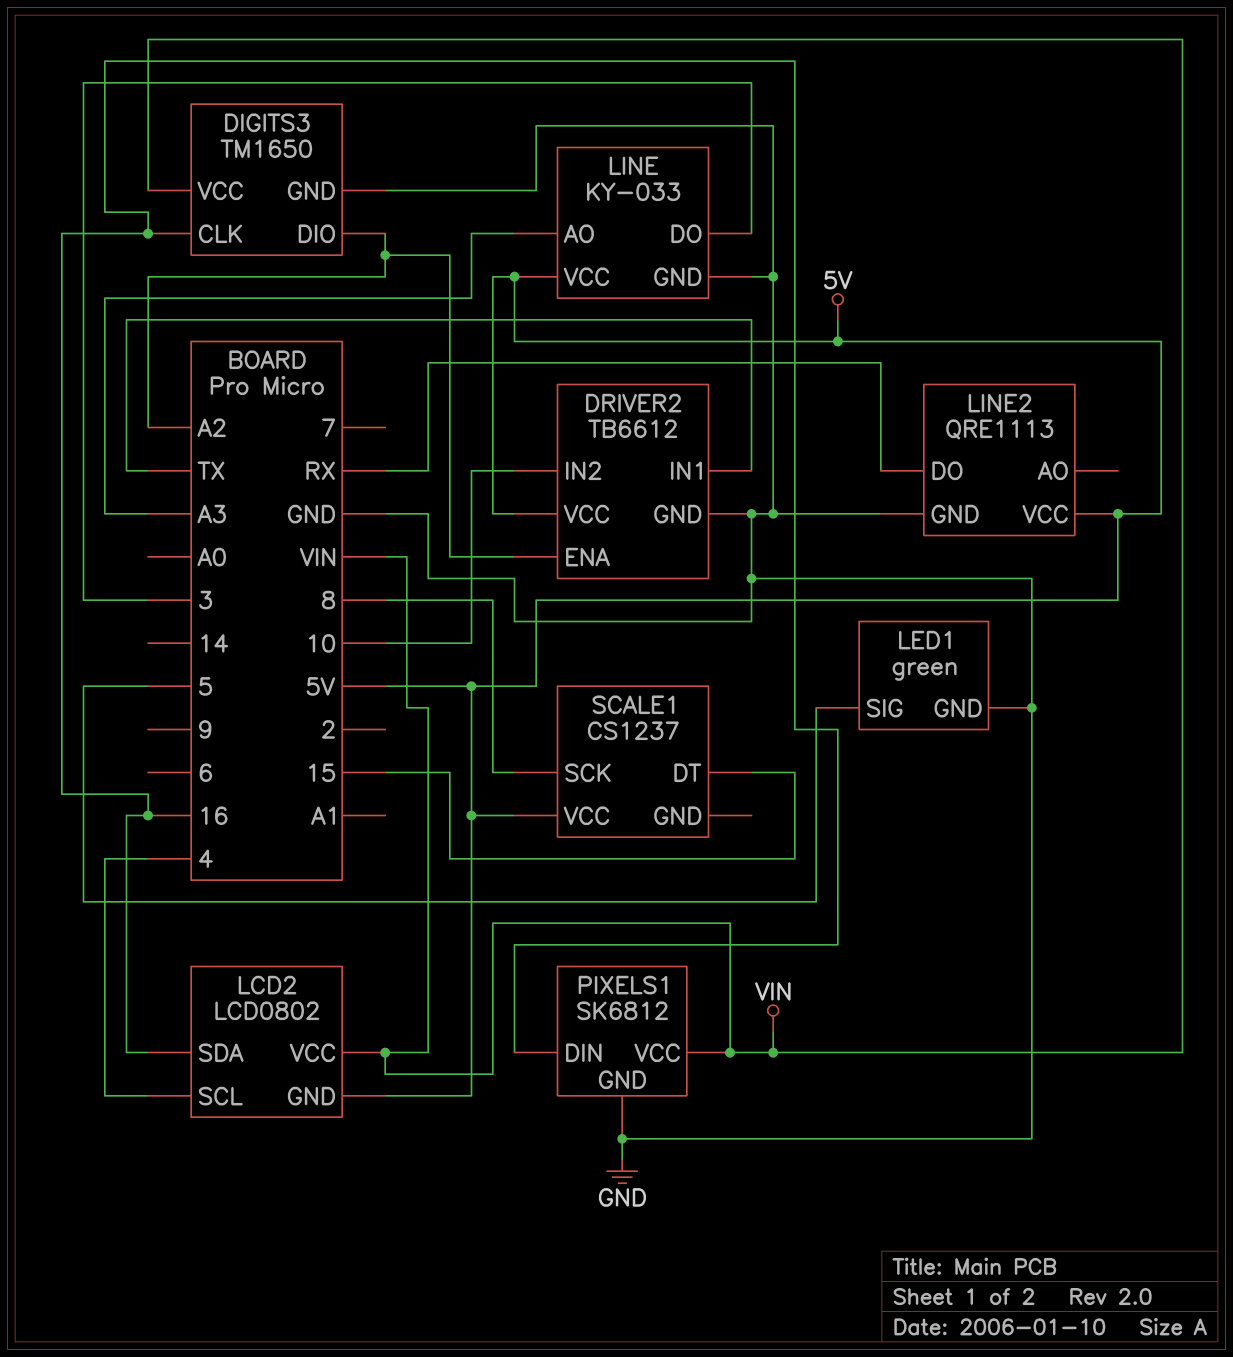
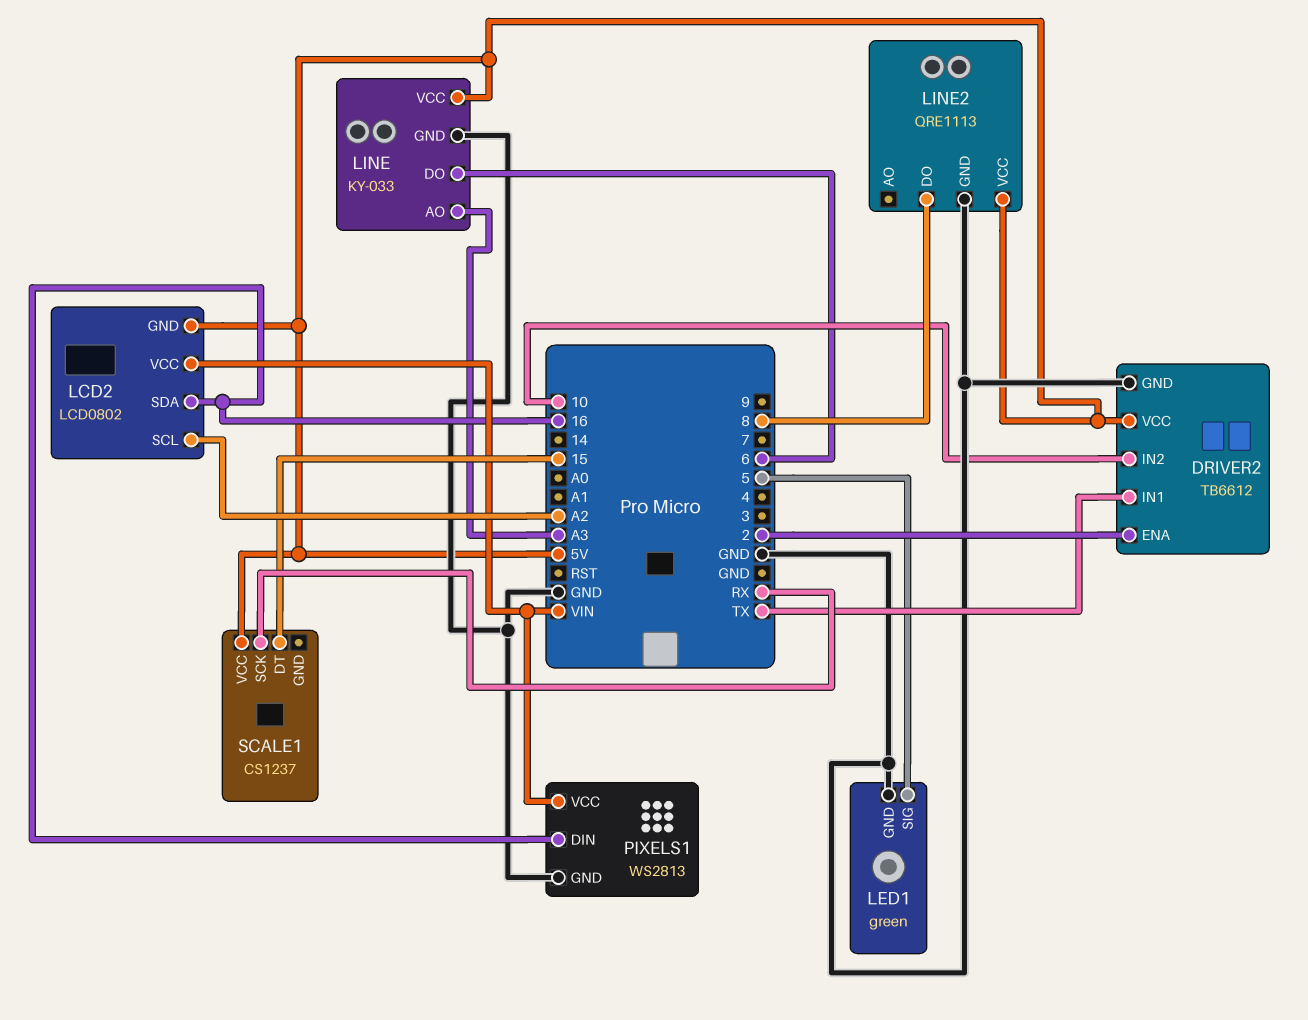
DIGITS3: TM1650 -> none
DIGITS3 pin CLK: 16 -> none
DIGITS3 pin DIO: A2 -> none
DIGITS3 pin GND: GND -> none
DIGITS3 pin VCC: VIN -> none
DRIVER2 pin ENA: A2 -> 2
LCD2 pin SCL: 4 -> A2
LINE pin DO: 3 -> 6
LINE2 pin DO: RX -> 8
PIXELS1: SK6812 -> WS2813
SCALE1 pin SCK: 8 -> RX

